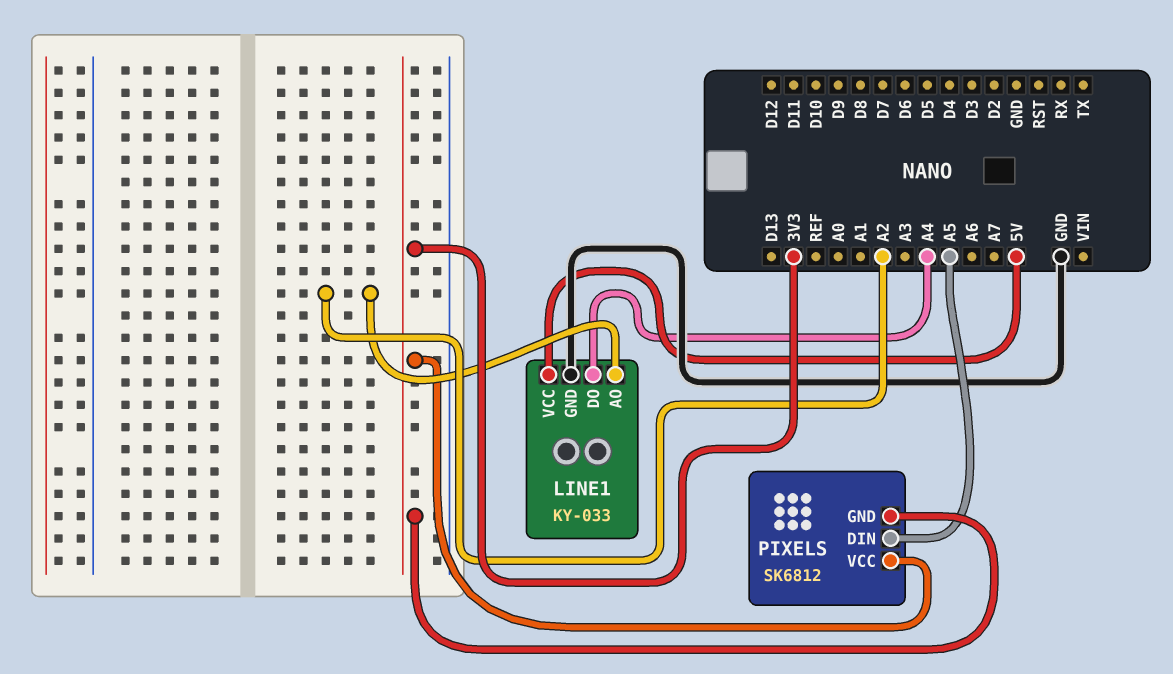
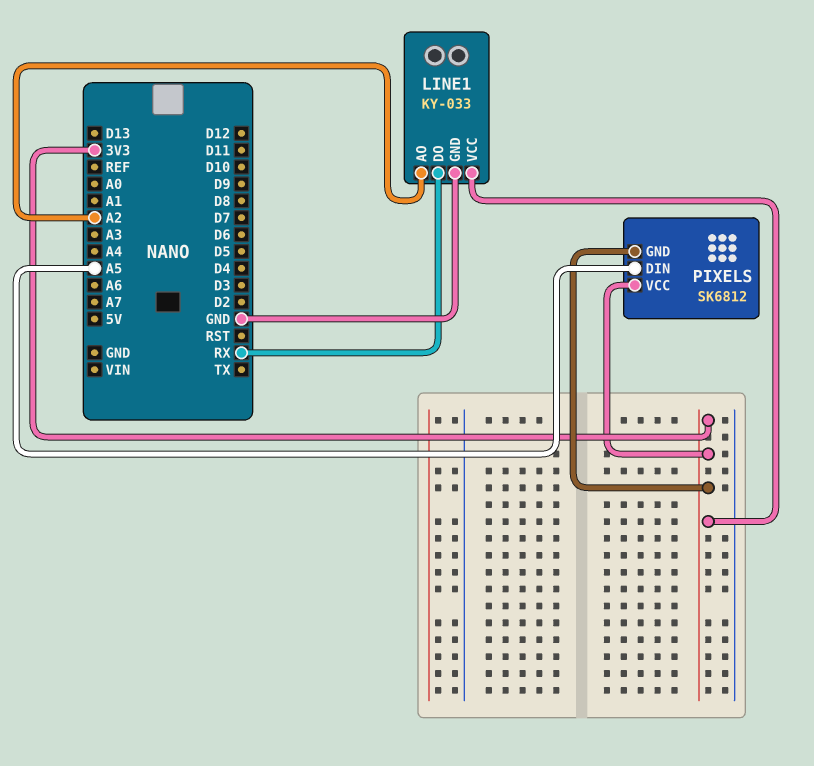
LINE1 pin DO: A4 -> RX
LINE1 pin VCC: 5V -> 3V3

